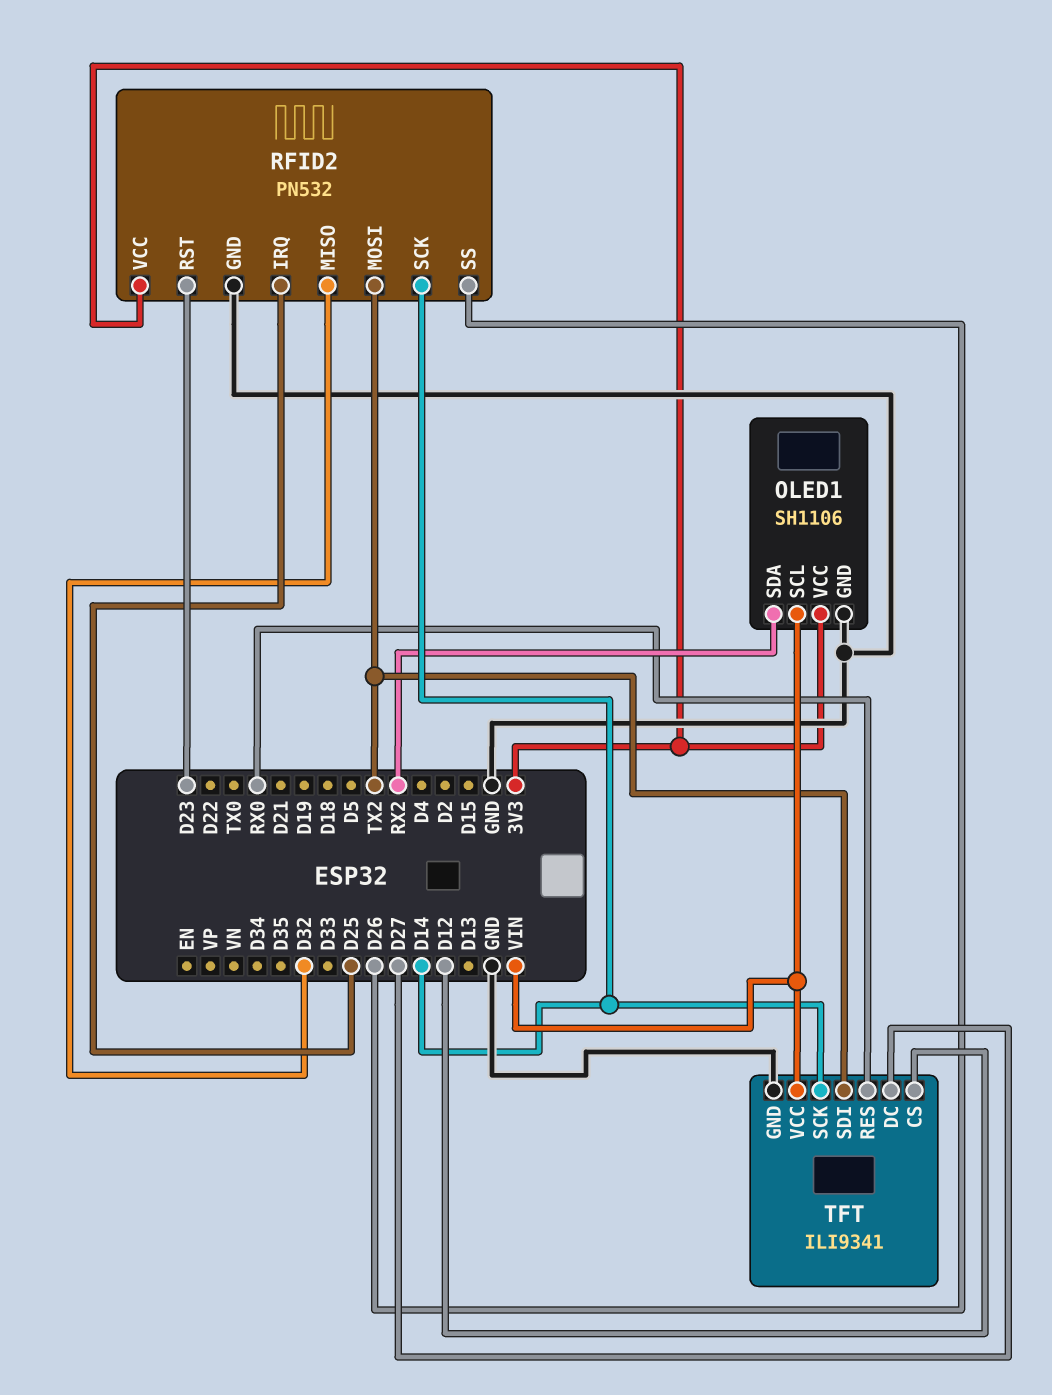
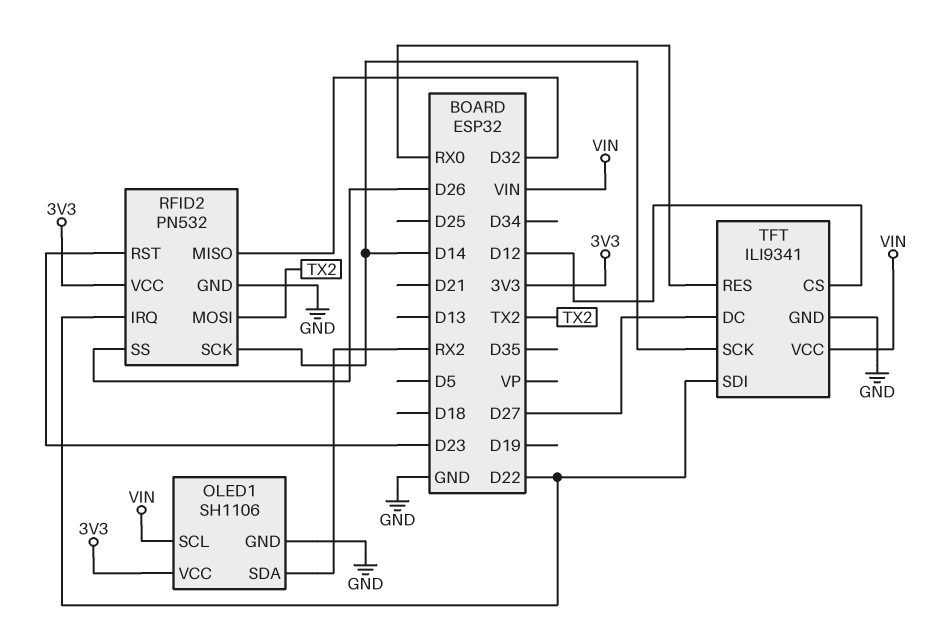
RFID2 pin IRQ: D25 -> D22
TFT pin SDI: TX2 -> D22

